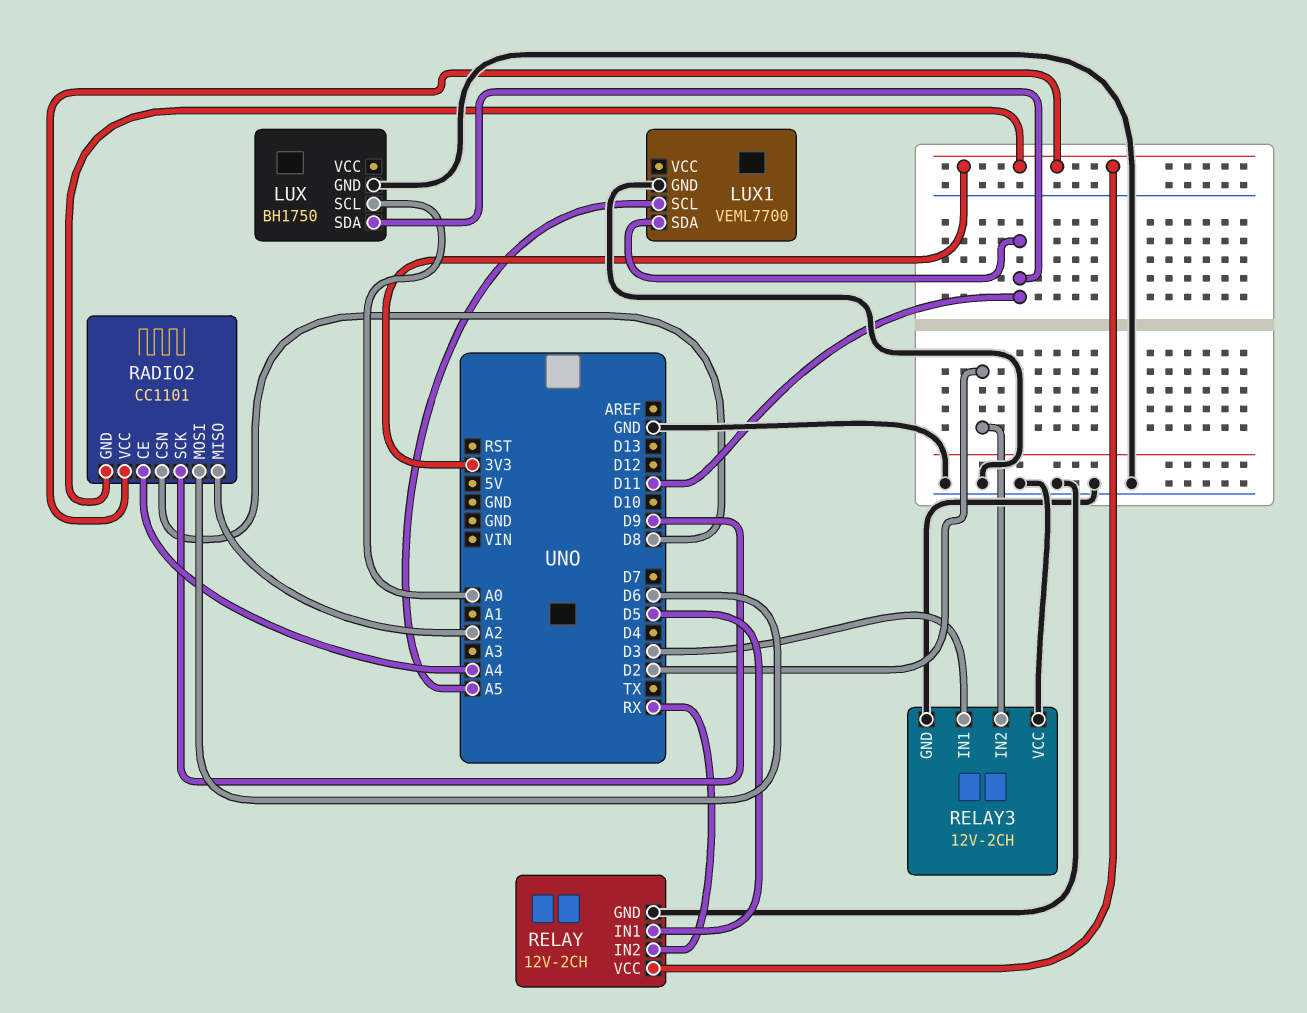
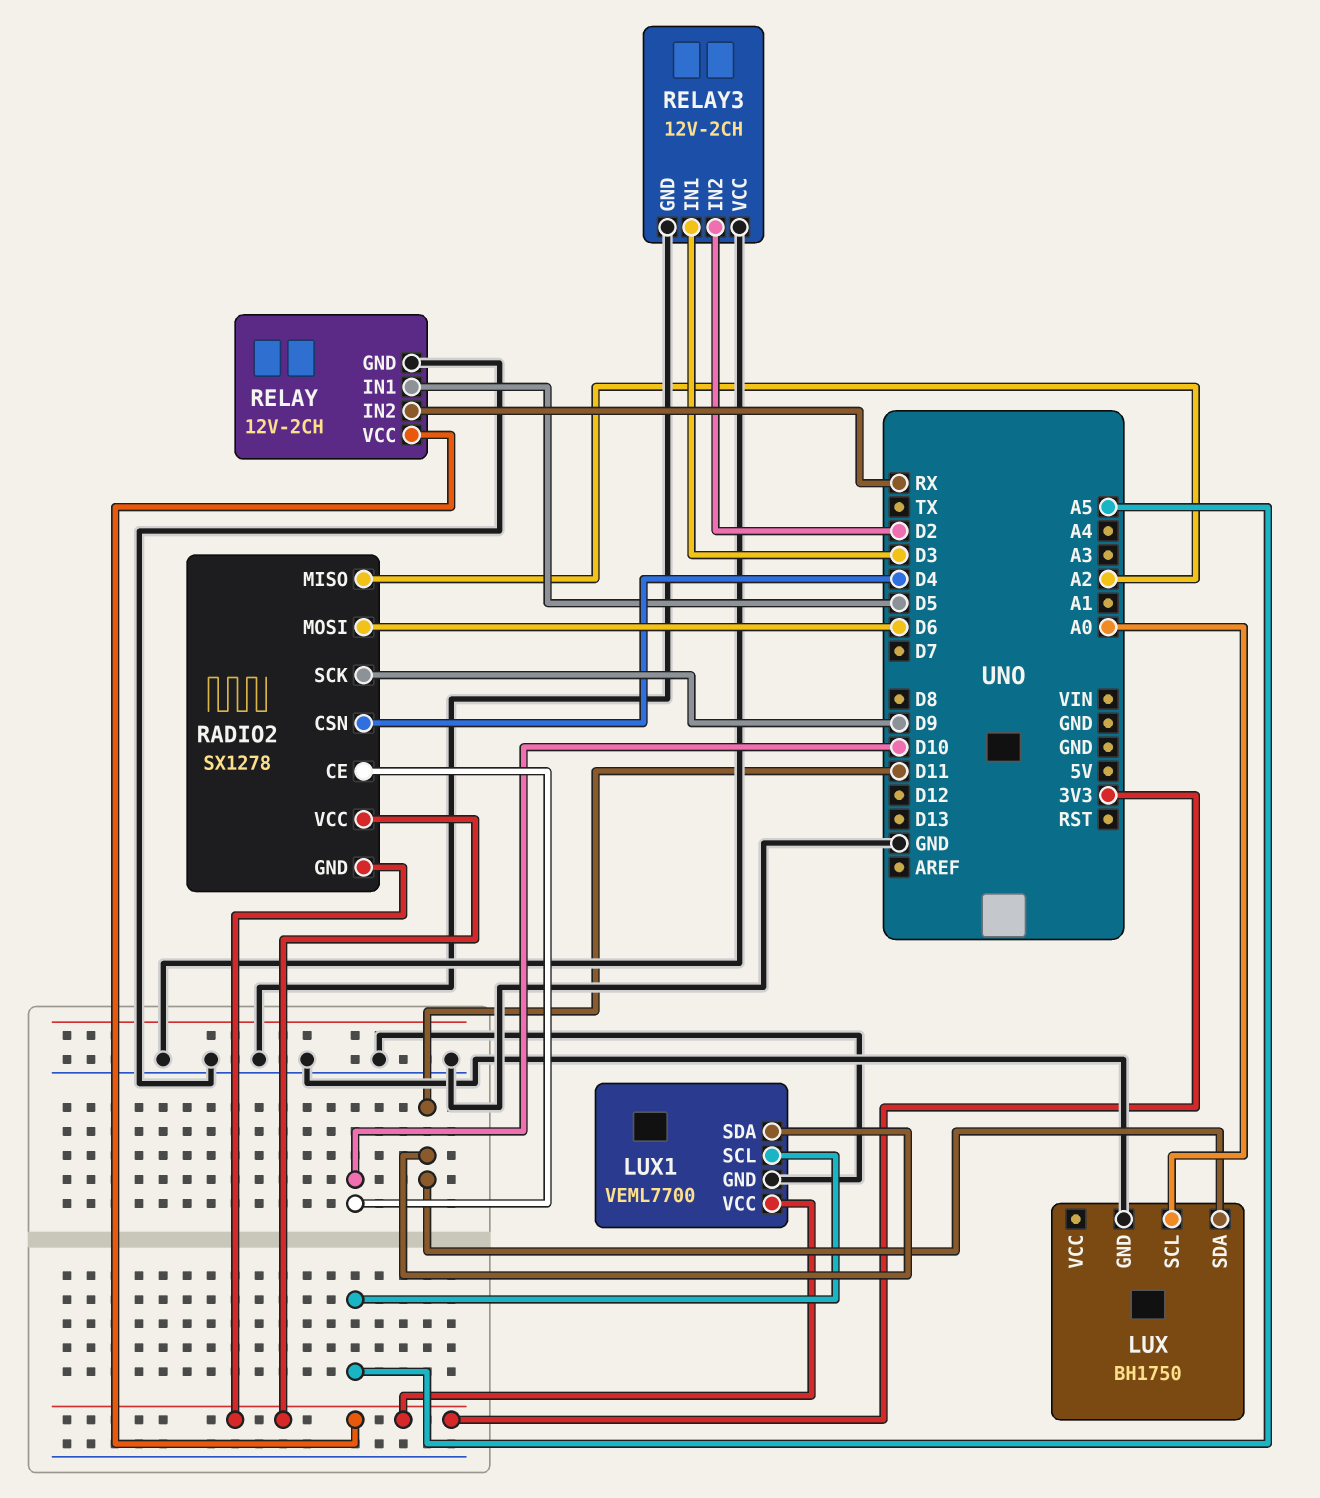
LUX1 pin VCC: none -> 3V3
RADIO2: CC1101 -> SX1278
RADIO2 pin CE: A4 -> D10
RADIO2 pin CSN: D8 -> D4

